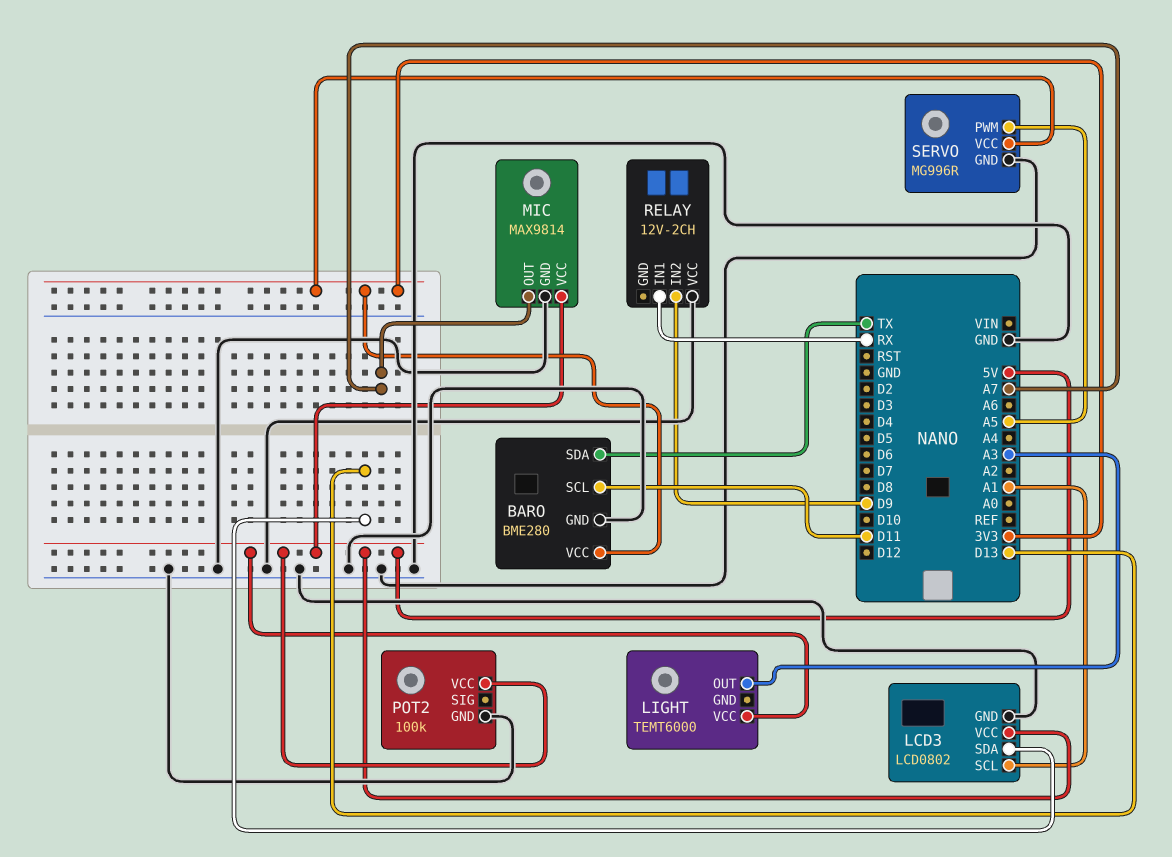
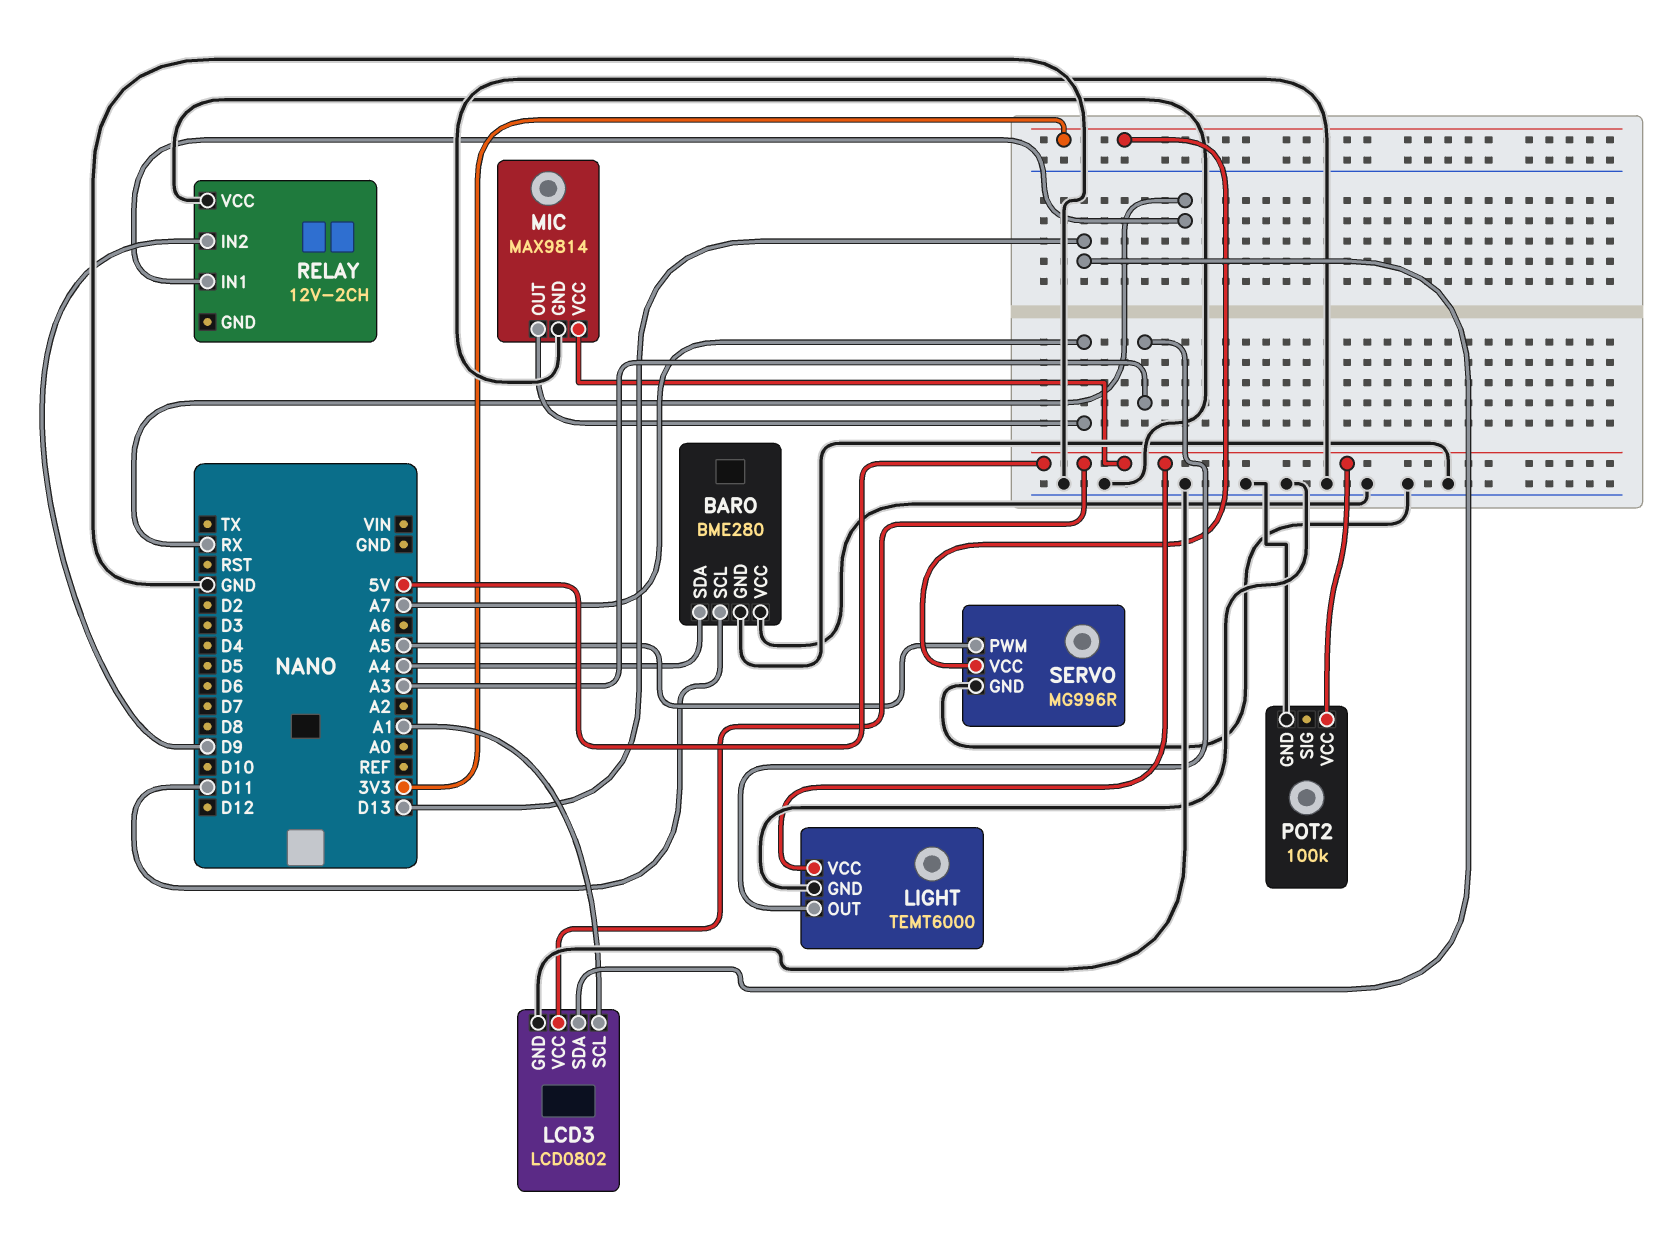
BARO pin SDA: TX -> A4
BARO pin VCC: 3V3 -> GND
LIGHT pin GND: none -> GND

